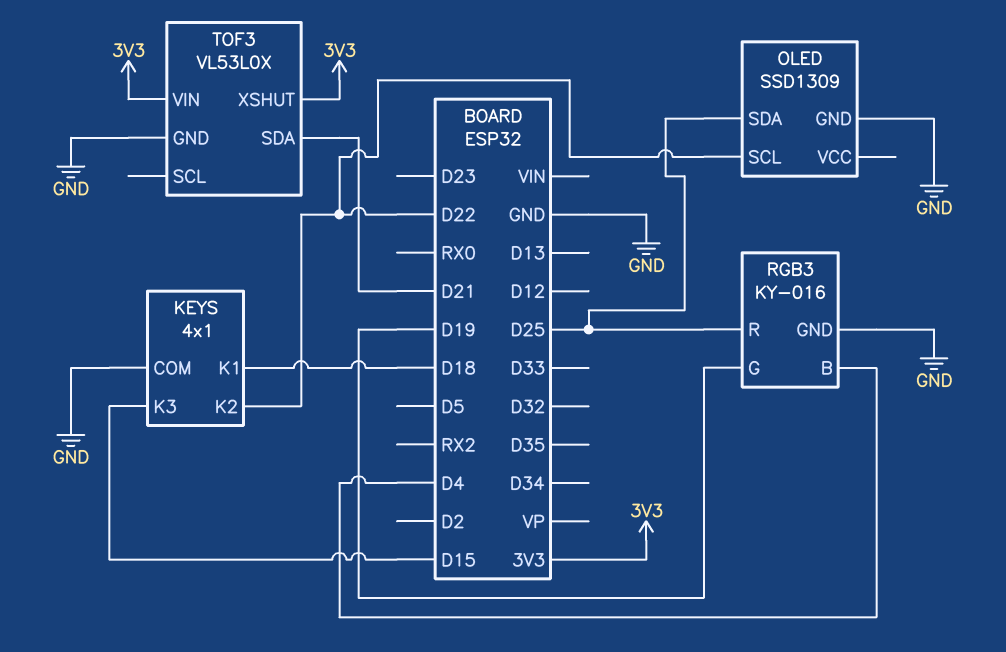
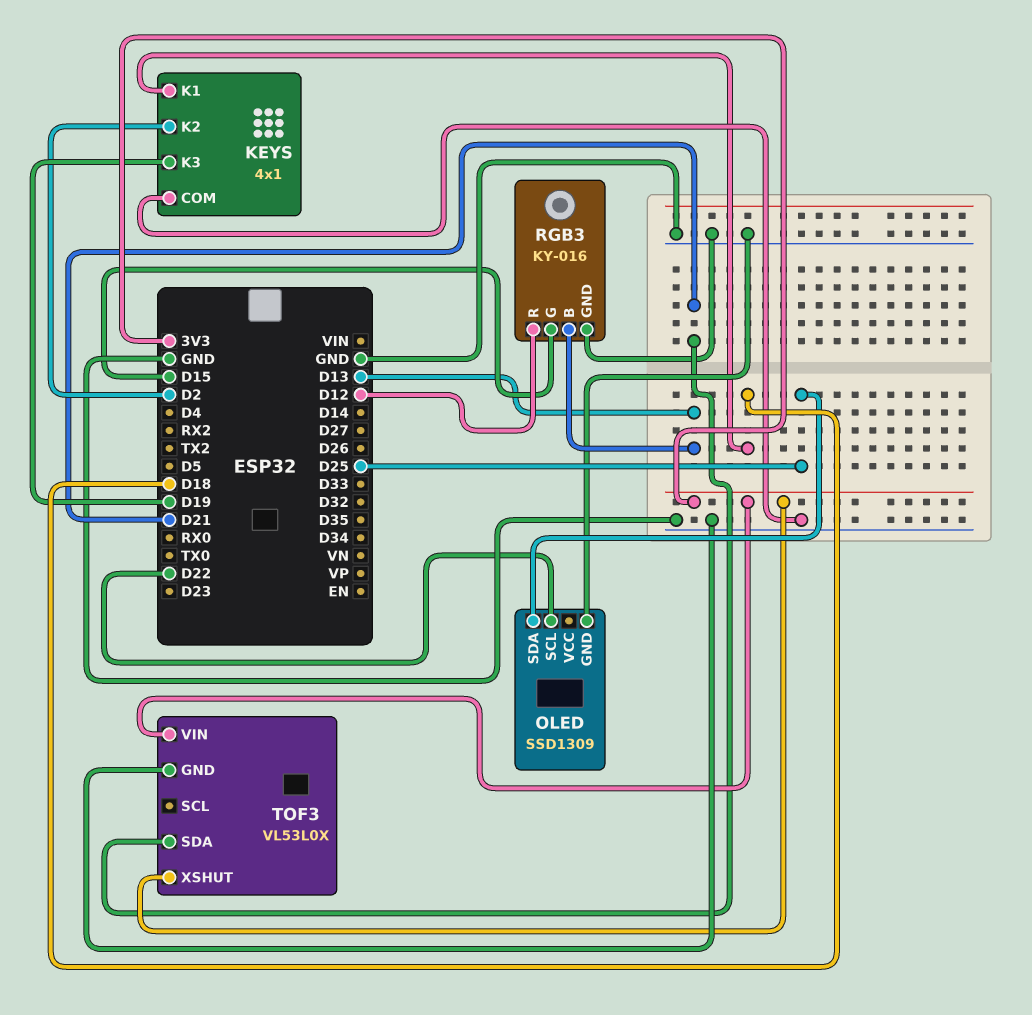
KEYS pin K2: D22 -> D2
KEYS pin K3: D15 -> D19
RGB3 pin B: D4 -> D13
RGB3 pin G: D19 -> D15
RGB3 pin R: D25 -> D12

